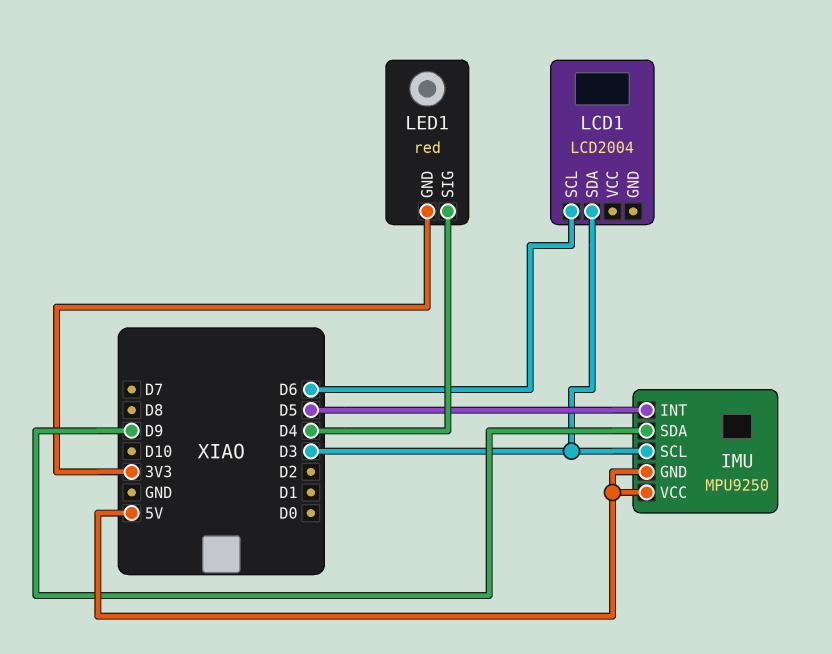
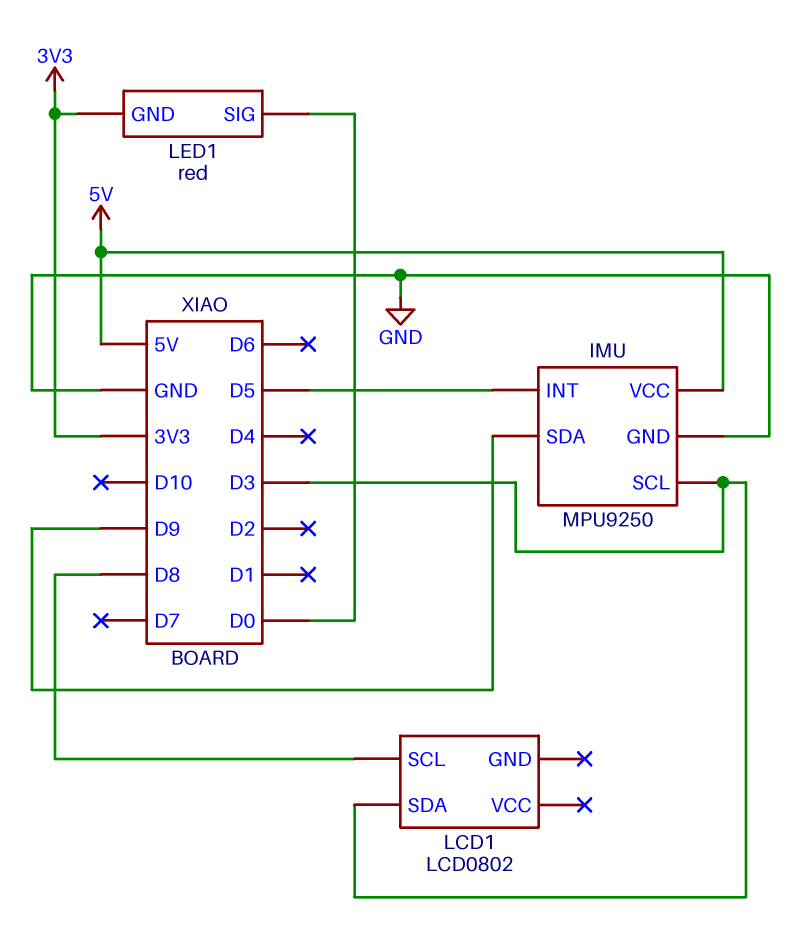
IMU pin GND: 5V -> GND
LCD1: LCD2004 -> LCD0802
LCD1 pin SCL: D6 -> D8
LED1 pin SIG: D4 -> D0

